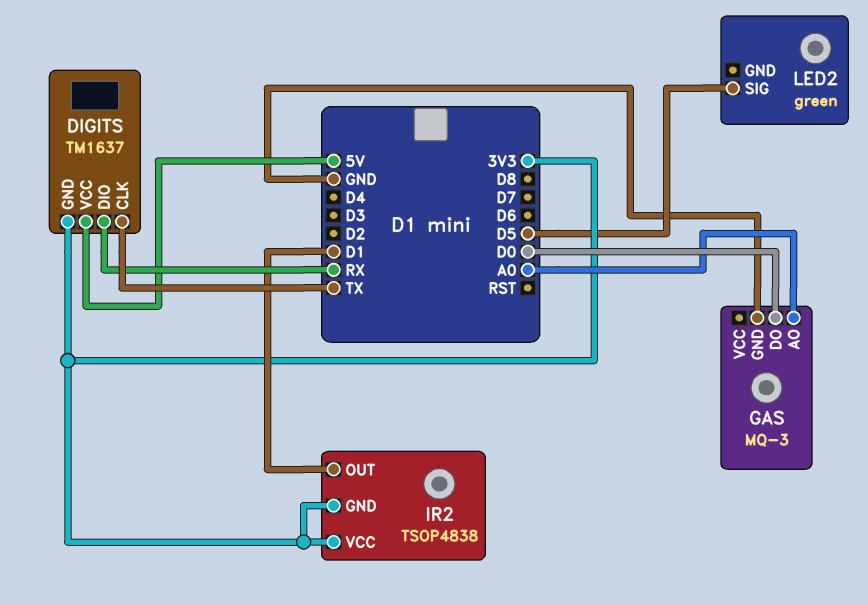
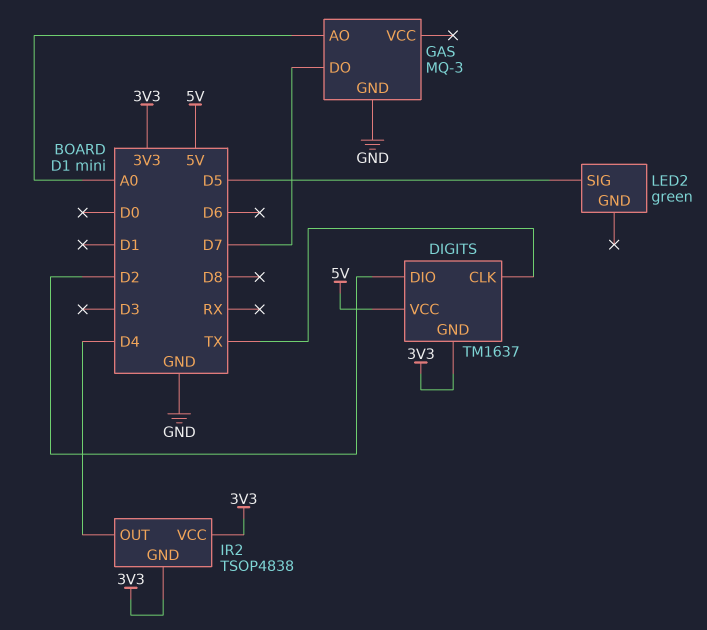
DIGITS pin DIO: RX -> D2
GAS pin DO: D0 -> D7
IR2 pin OUT: D1 -> D4

